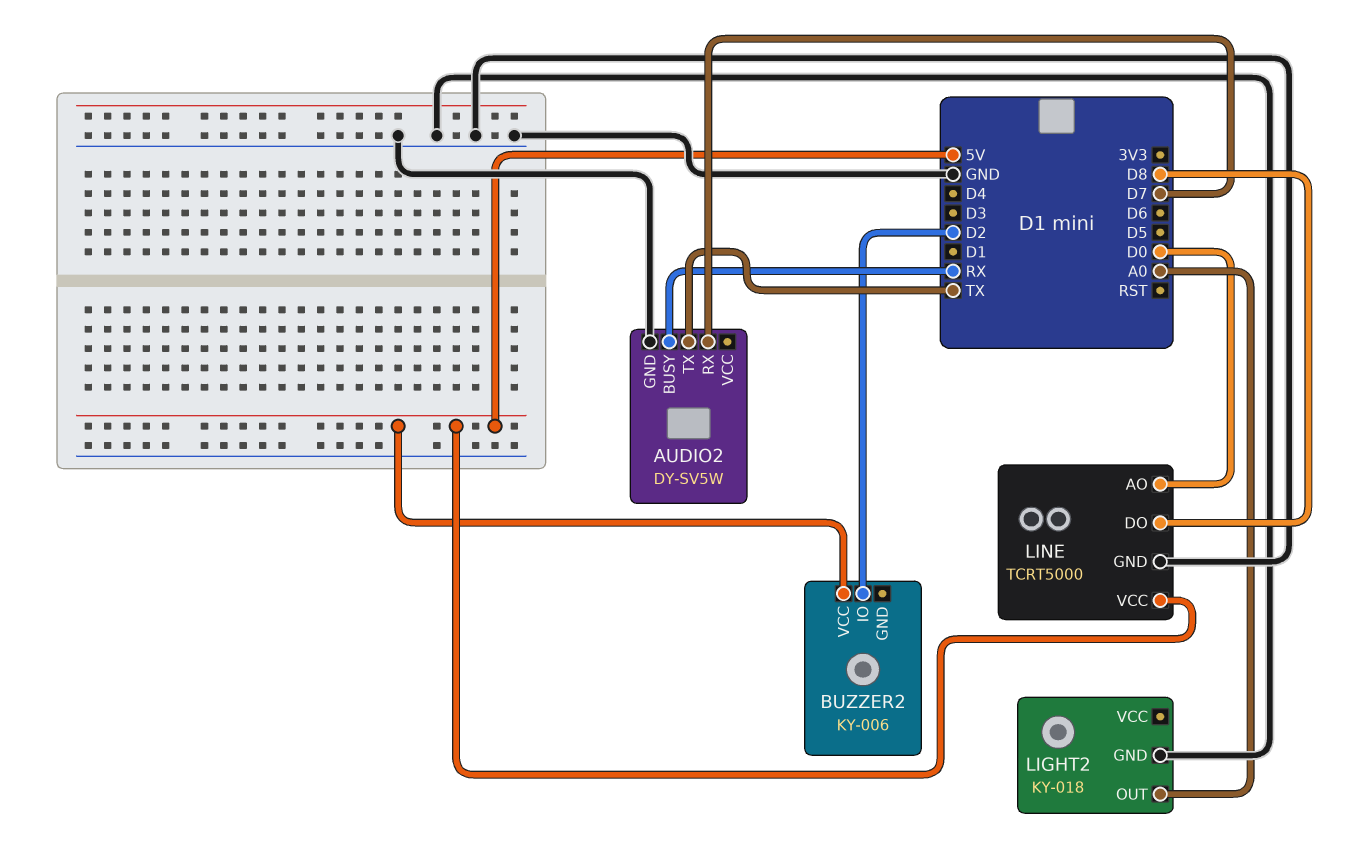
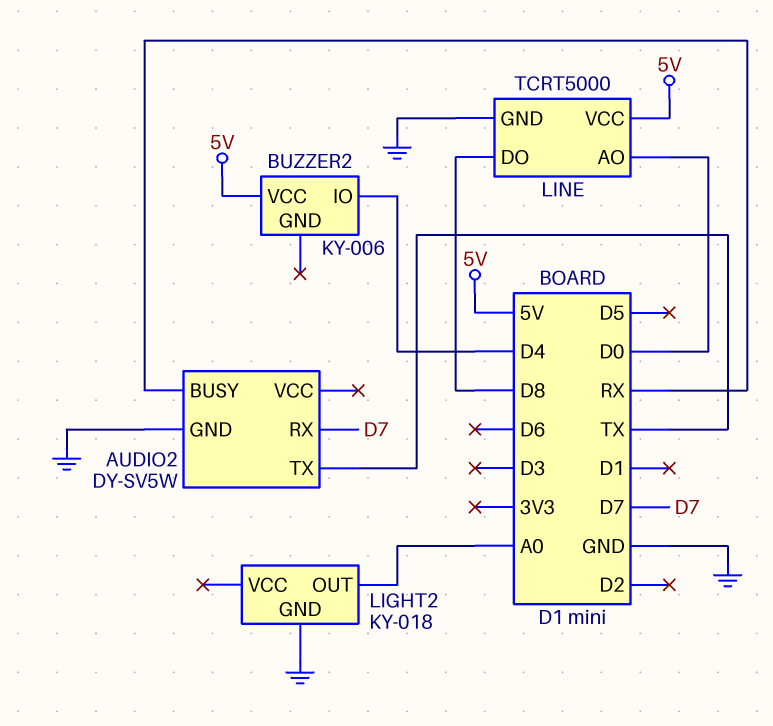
BUZZER2 pin IO: D2 -> D4

